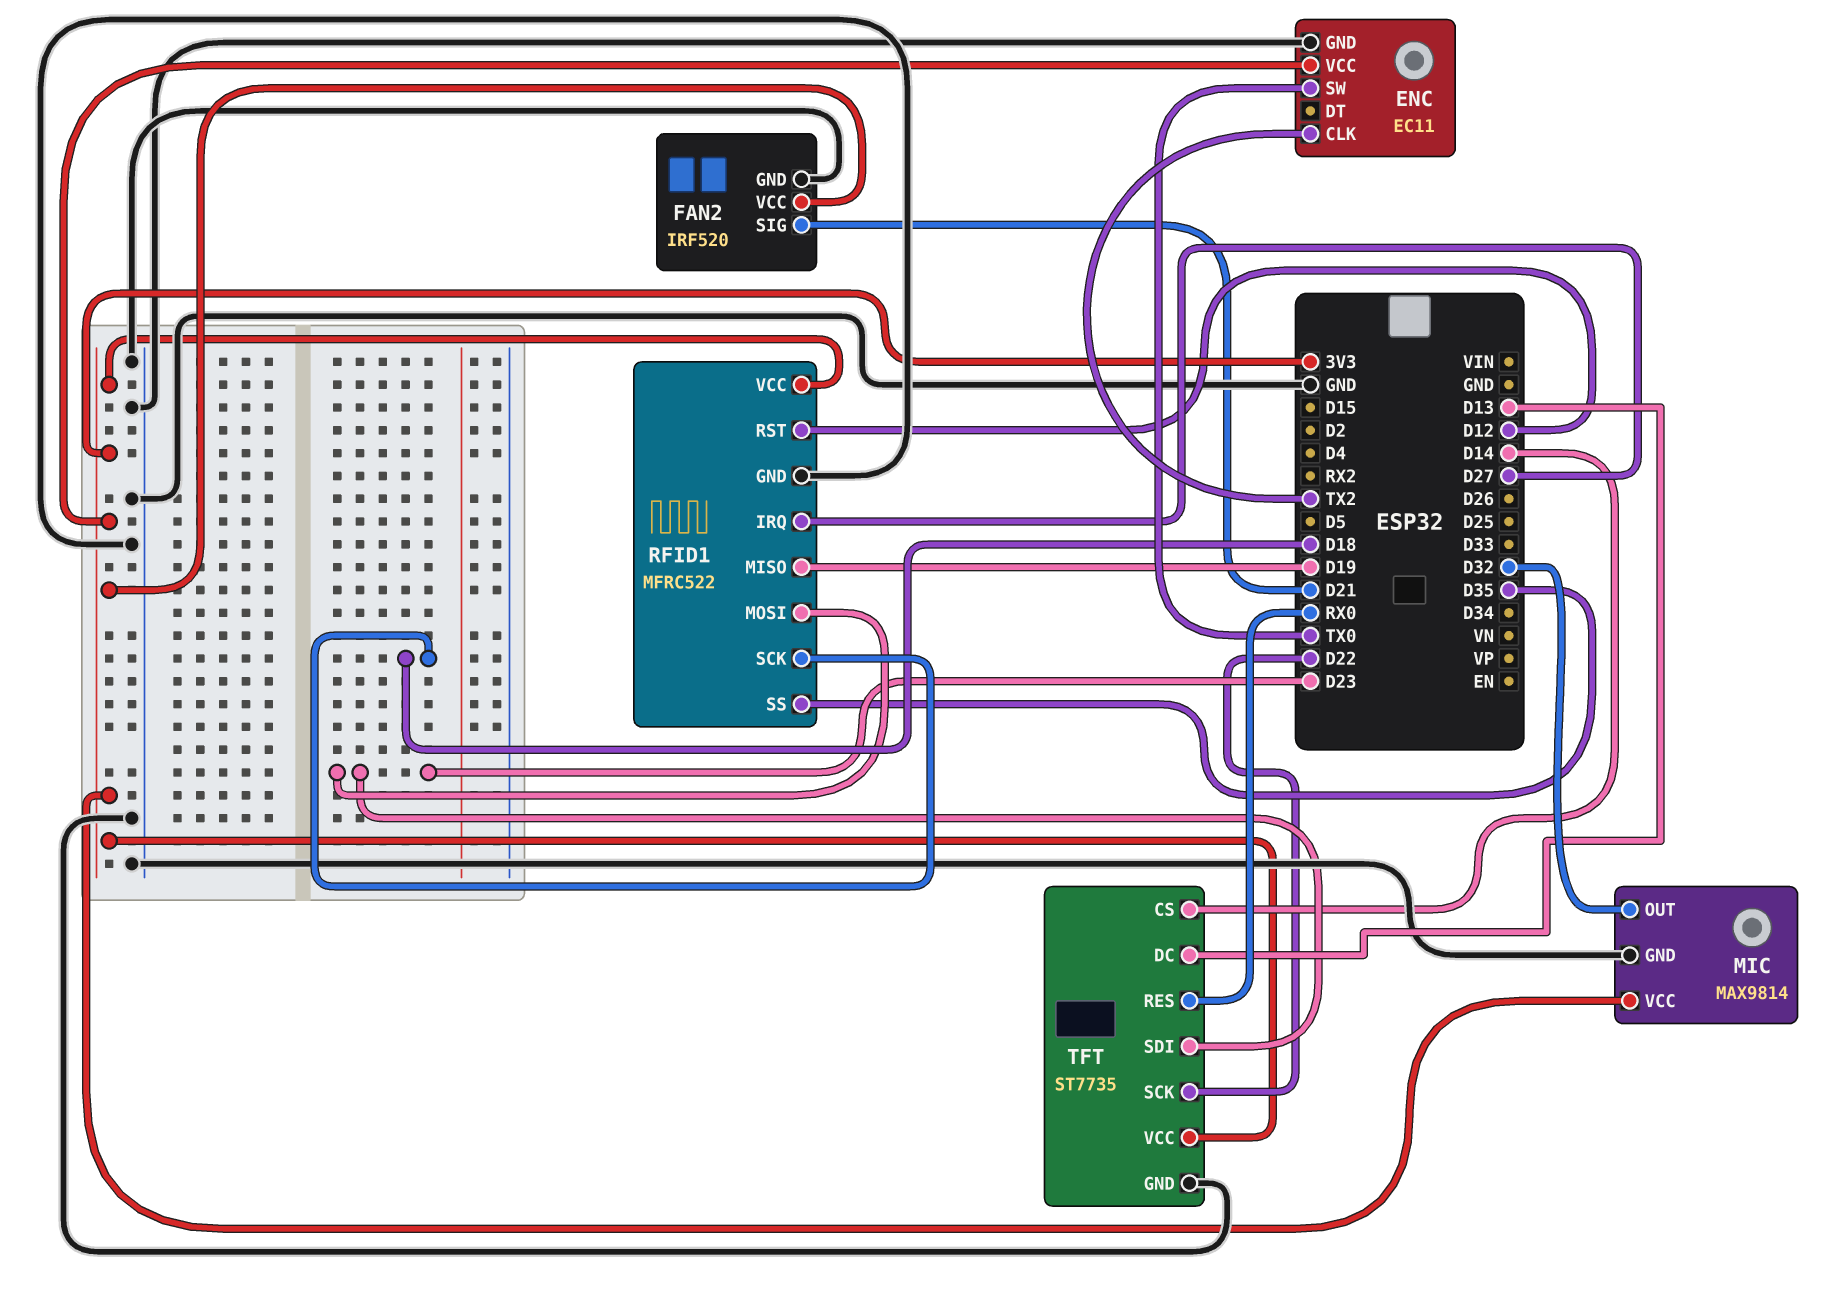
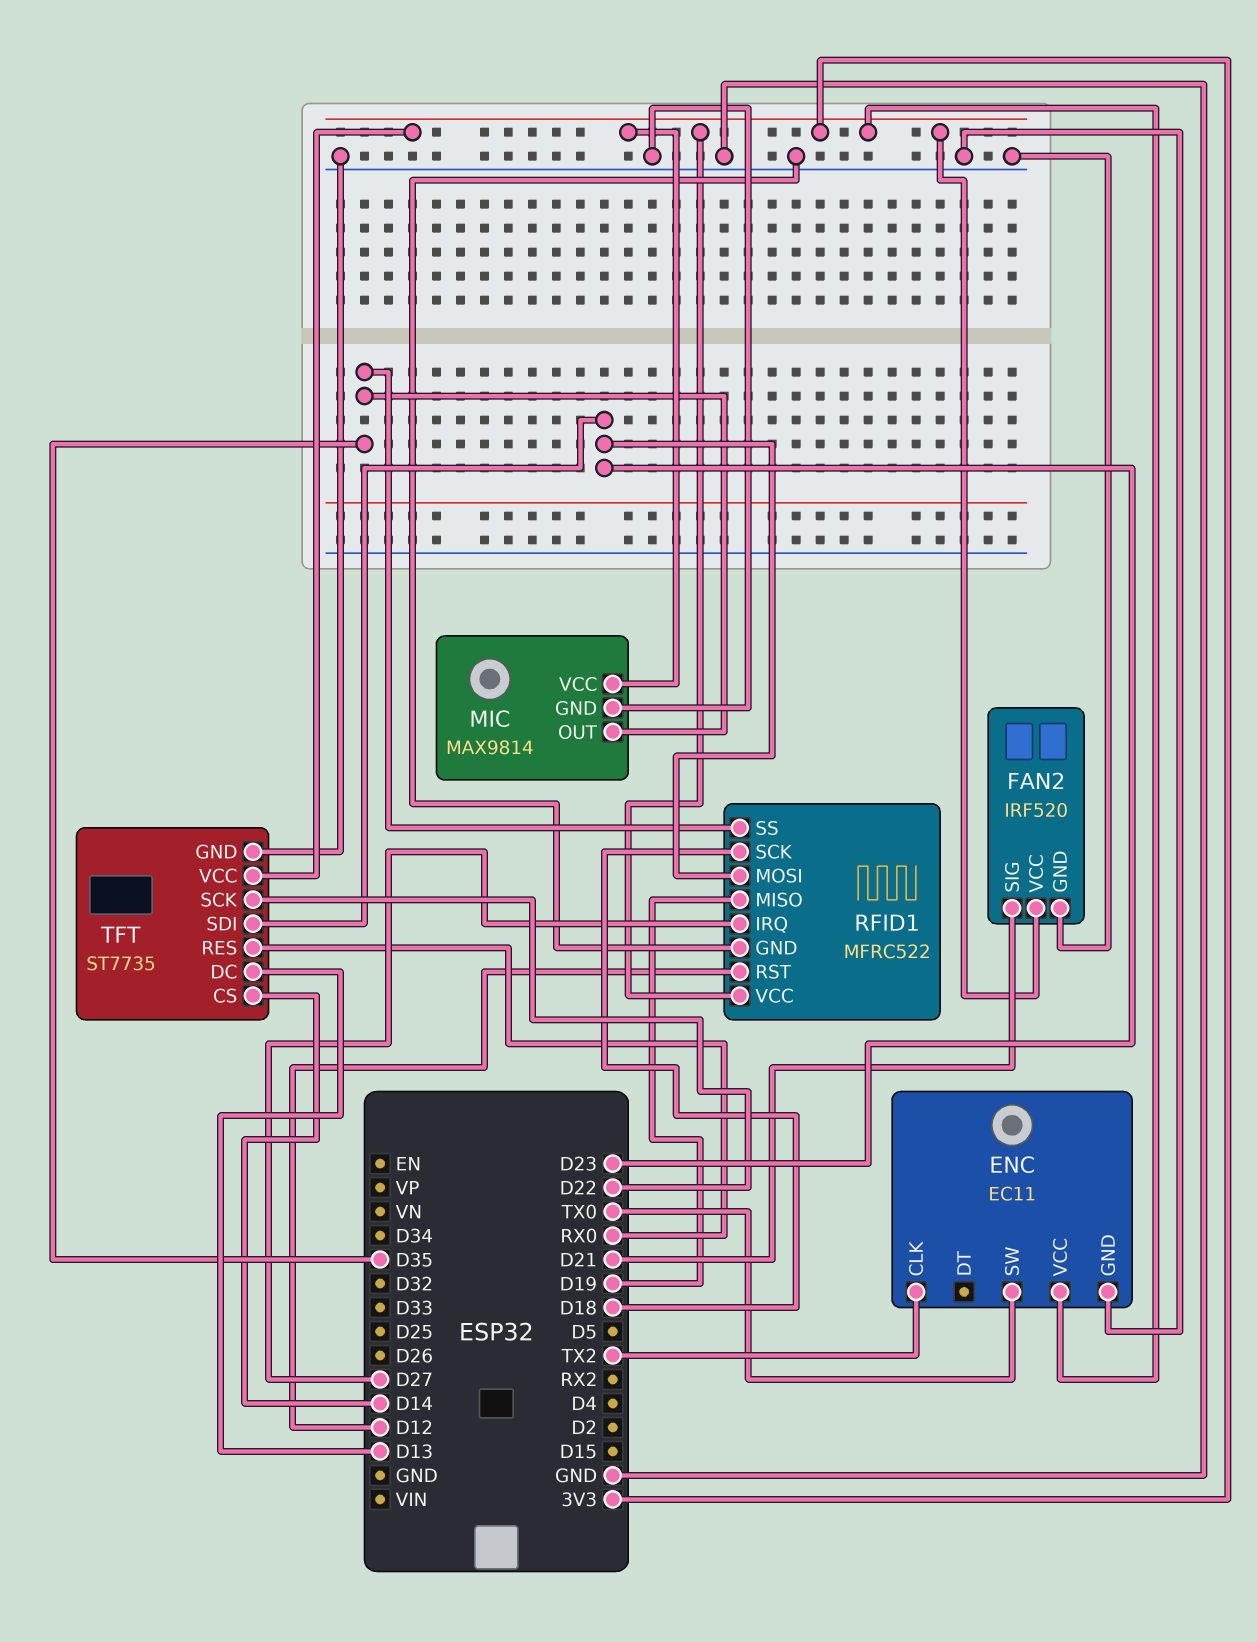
MIC pin OUT: D32 -> D35

